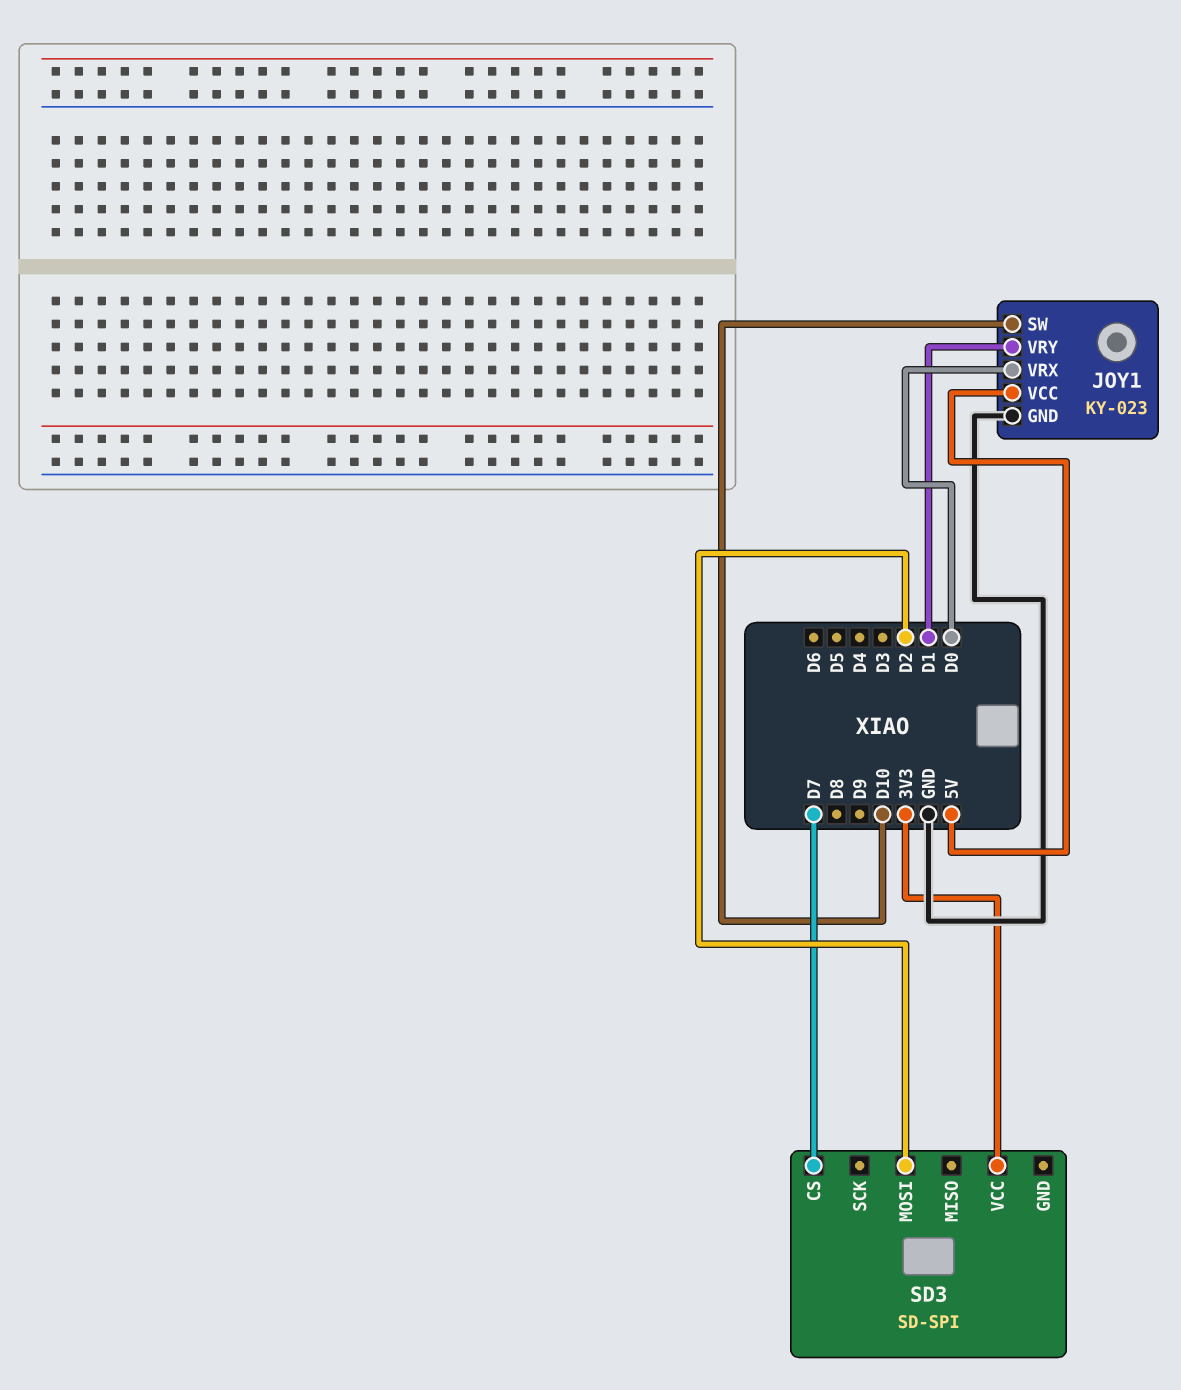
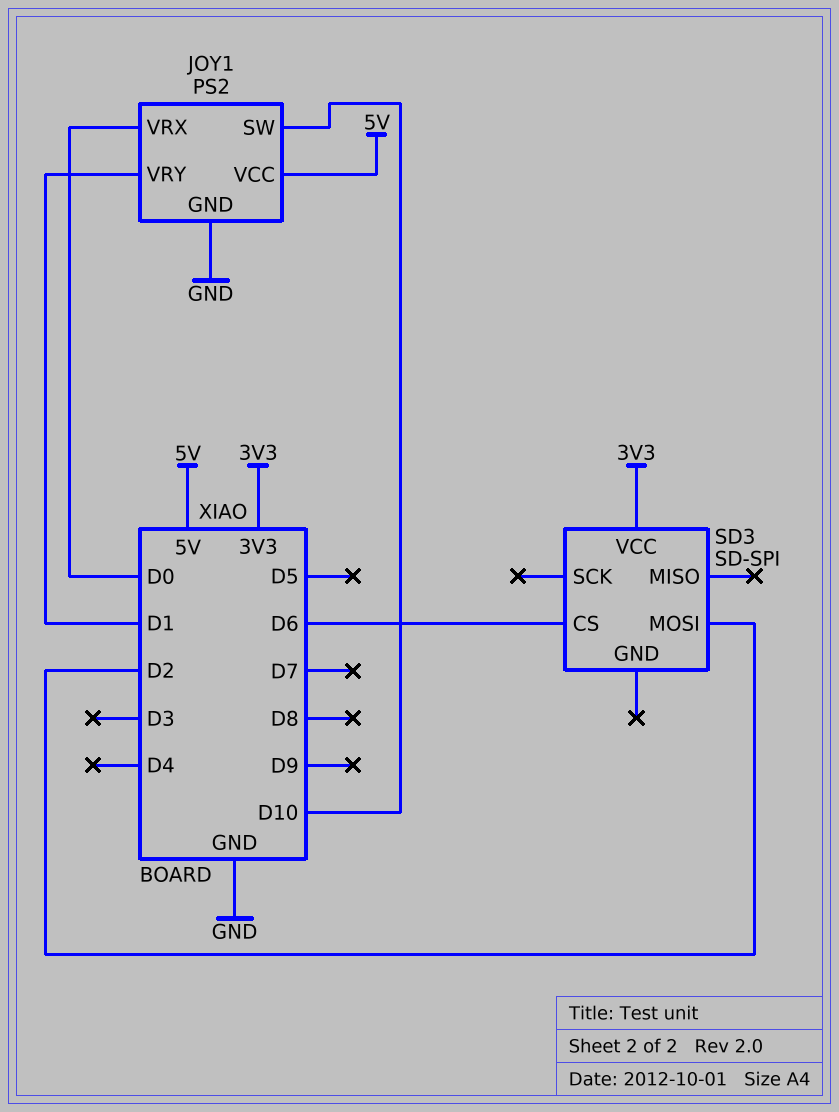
JOY1: KY-023 -> PS2
SD3 pin CS: D7 -> D6

